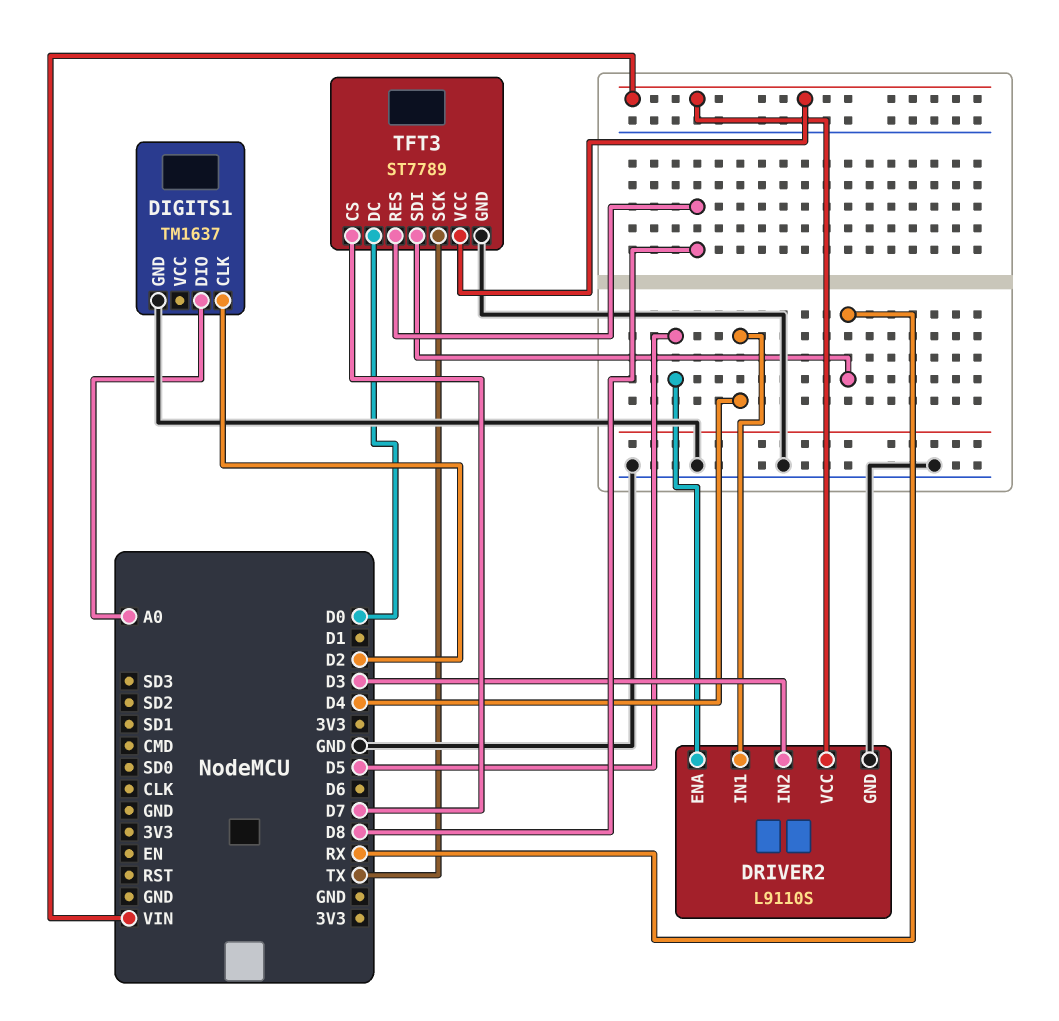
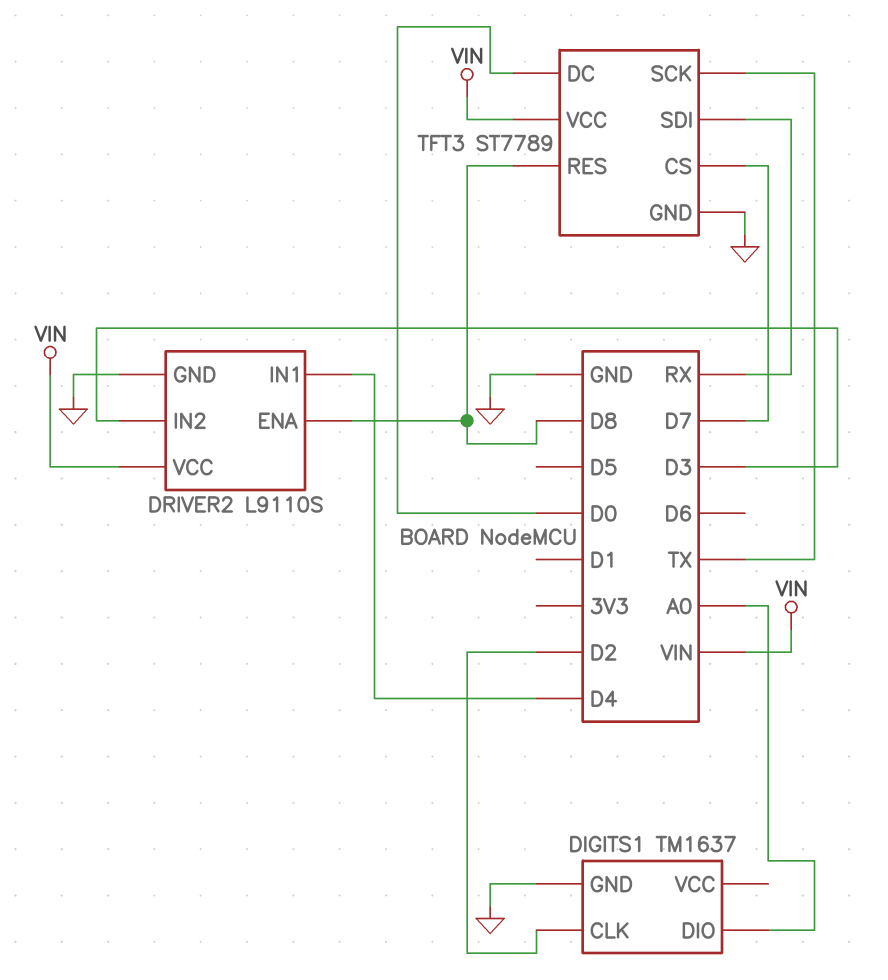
DRIVER2 pin ENA: D5 -> D8

